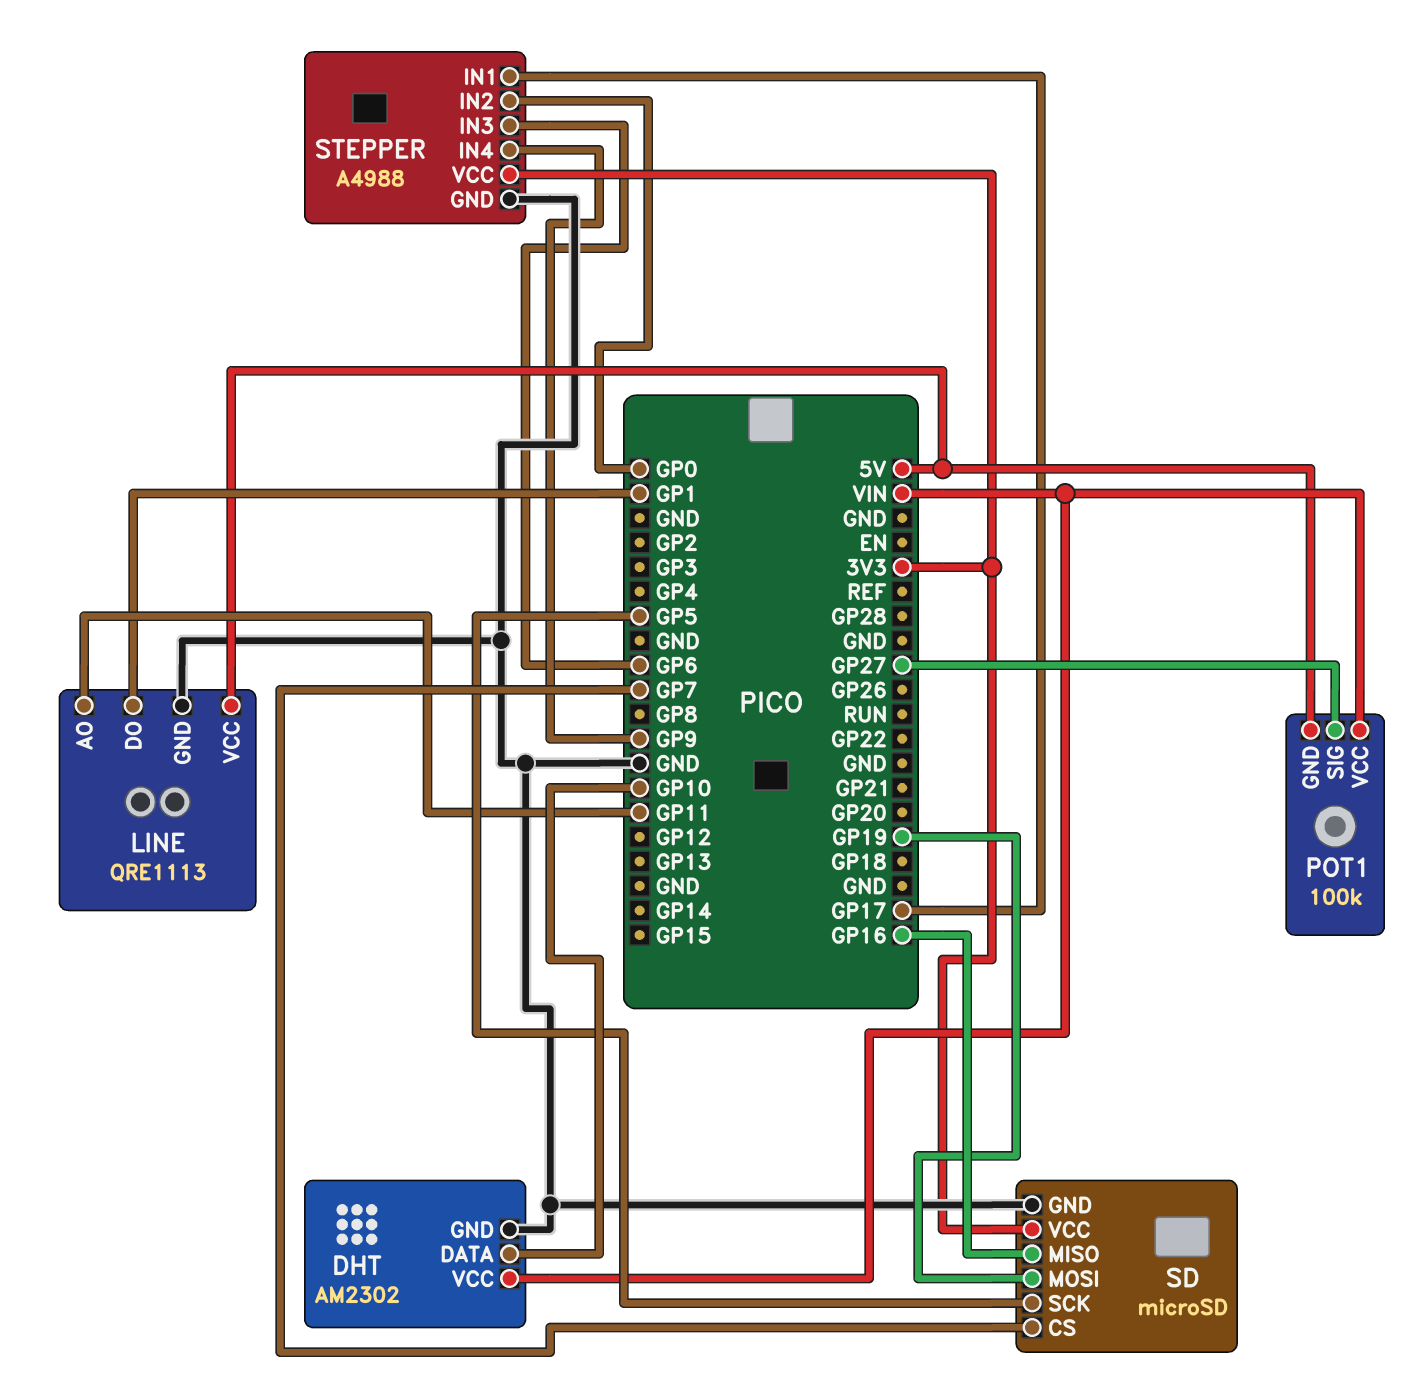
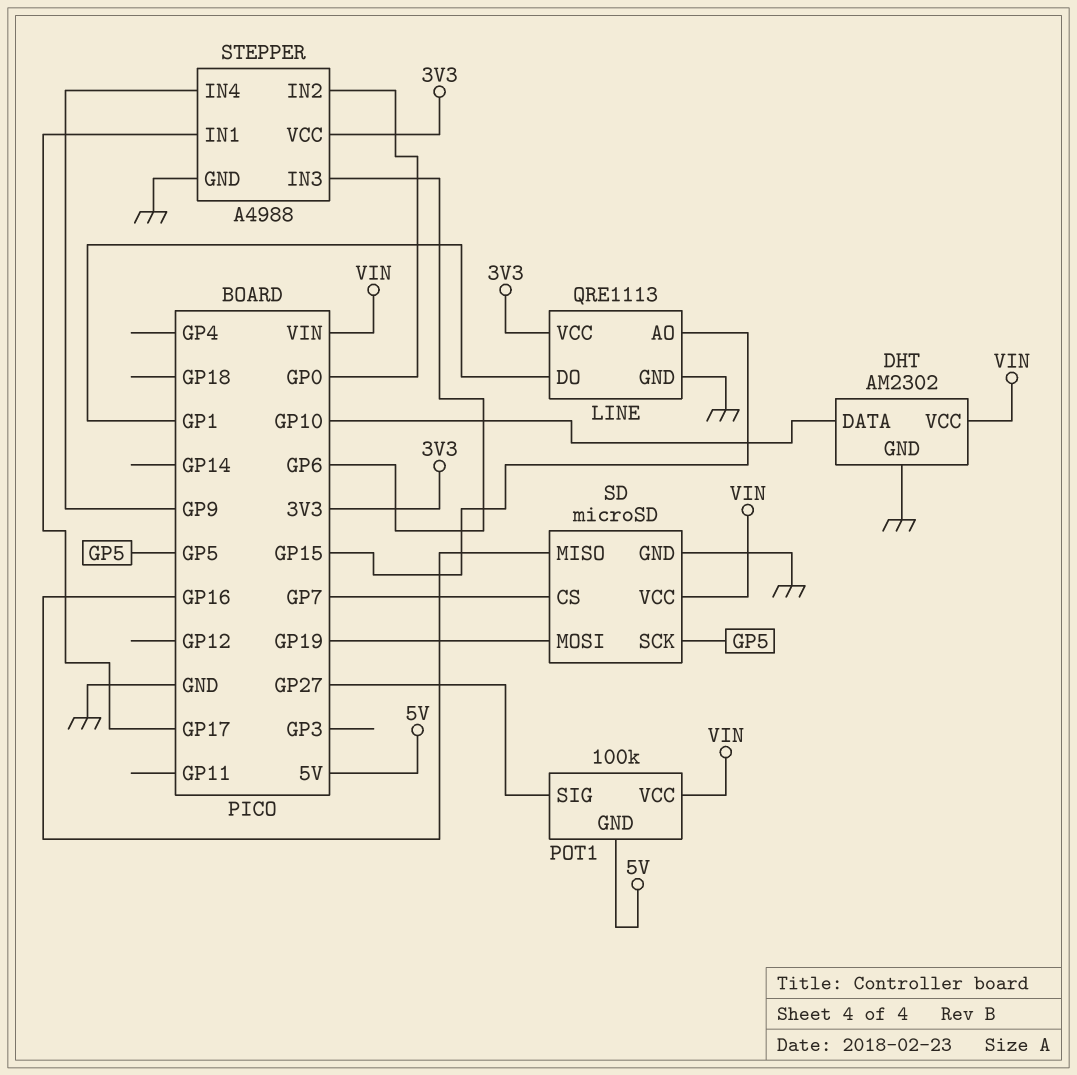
LINE pin AO: GP11 -> GP15
LINE pin VCC: 5V -> 3V3
SD pin VCC: 3V3 -> VIN

